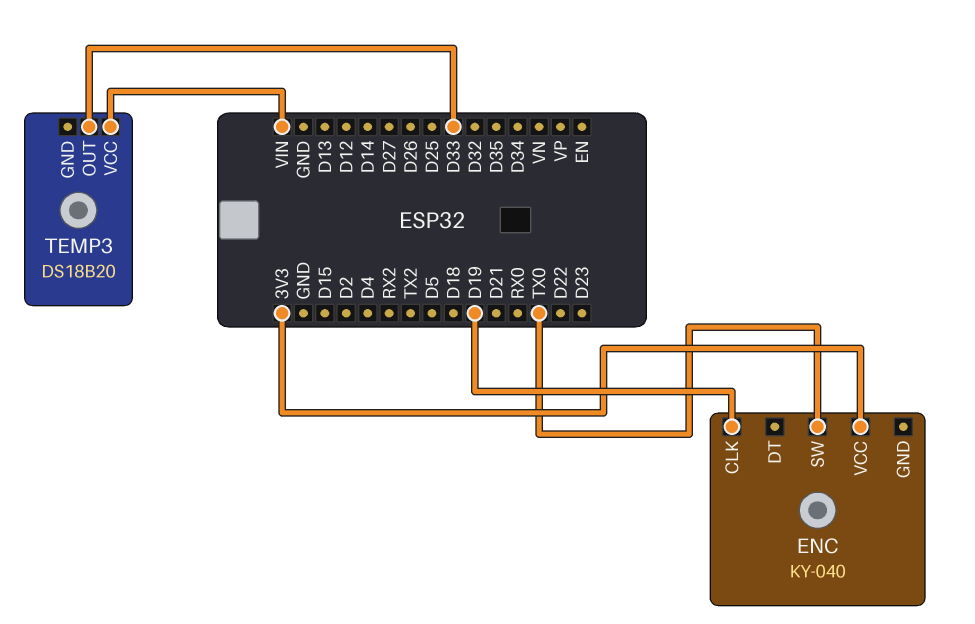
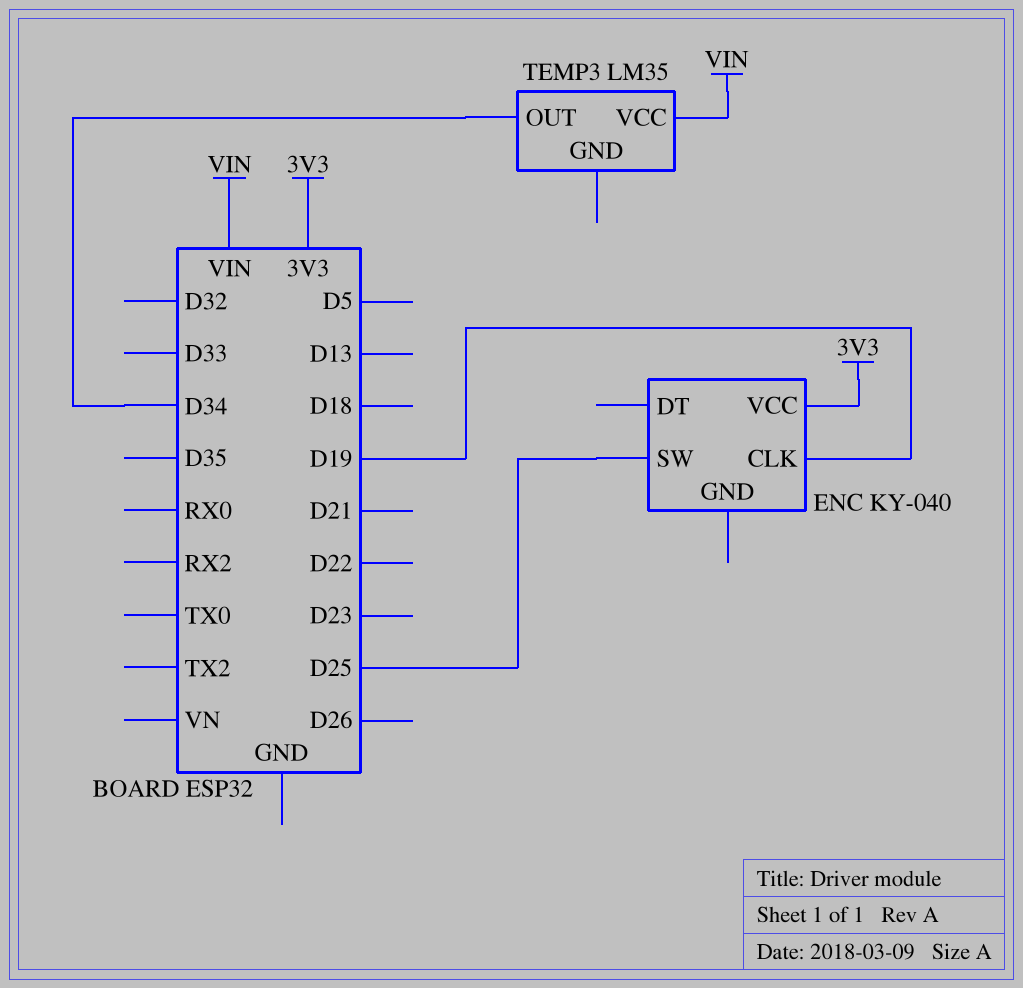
ENC pin SW: TX0 -> D25
TEMP3: DS18B20 -> LM35
TEMP3 pin OUT: D33 -> D34

